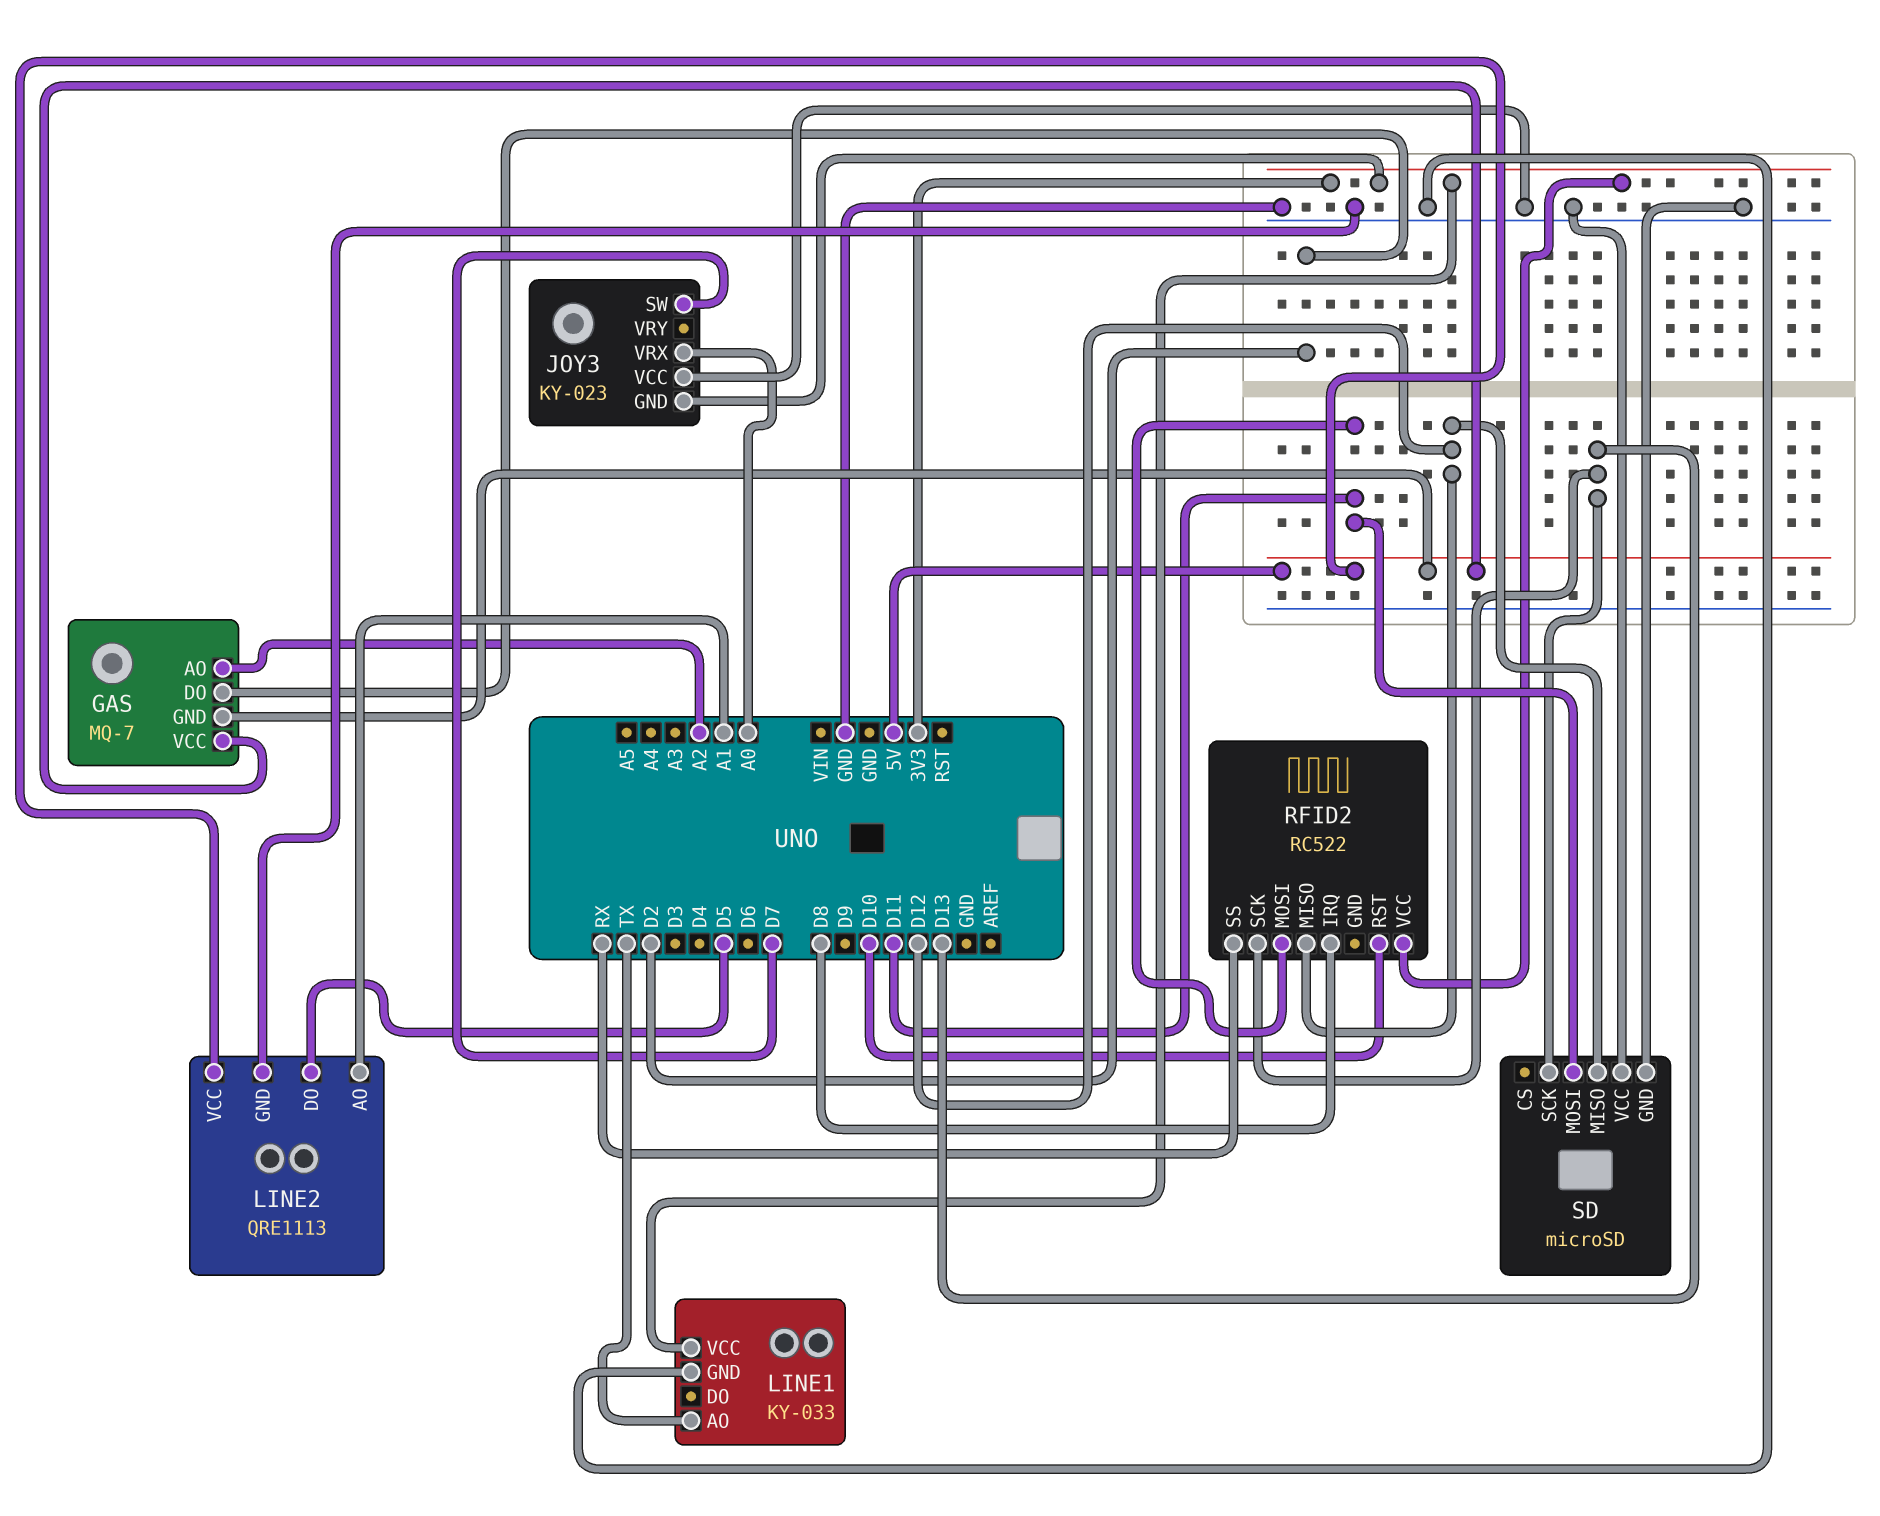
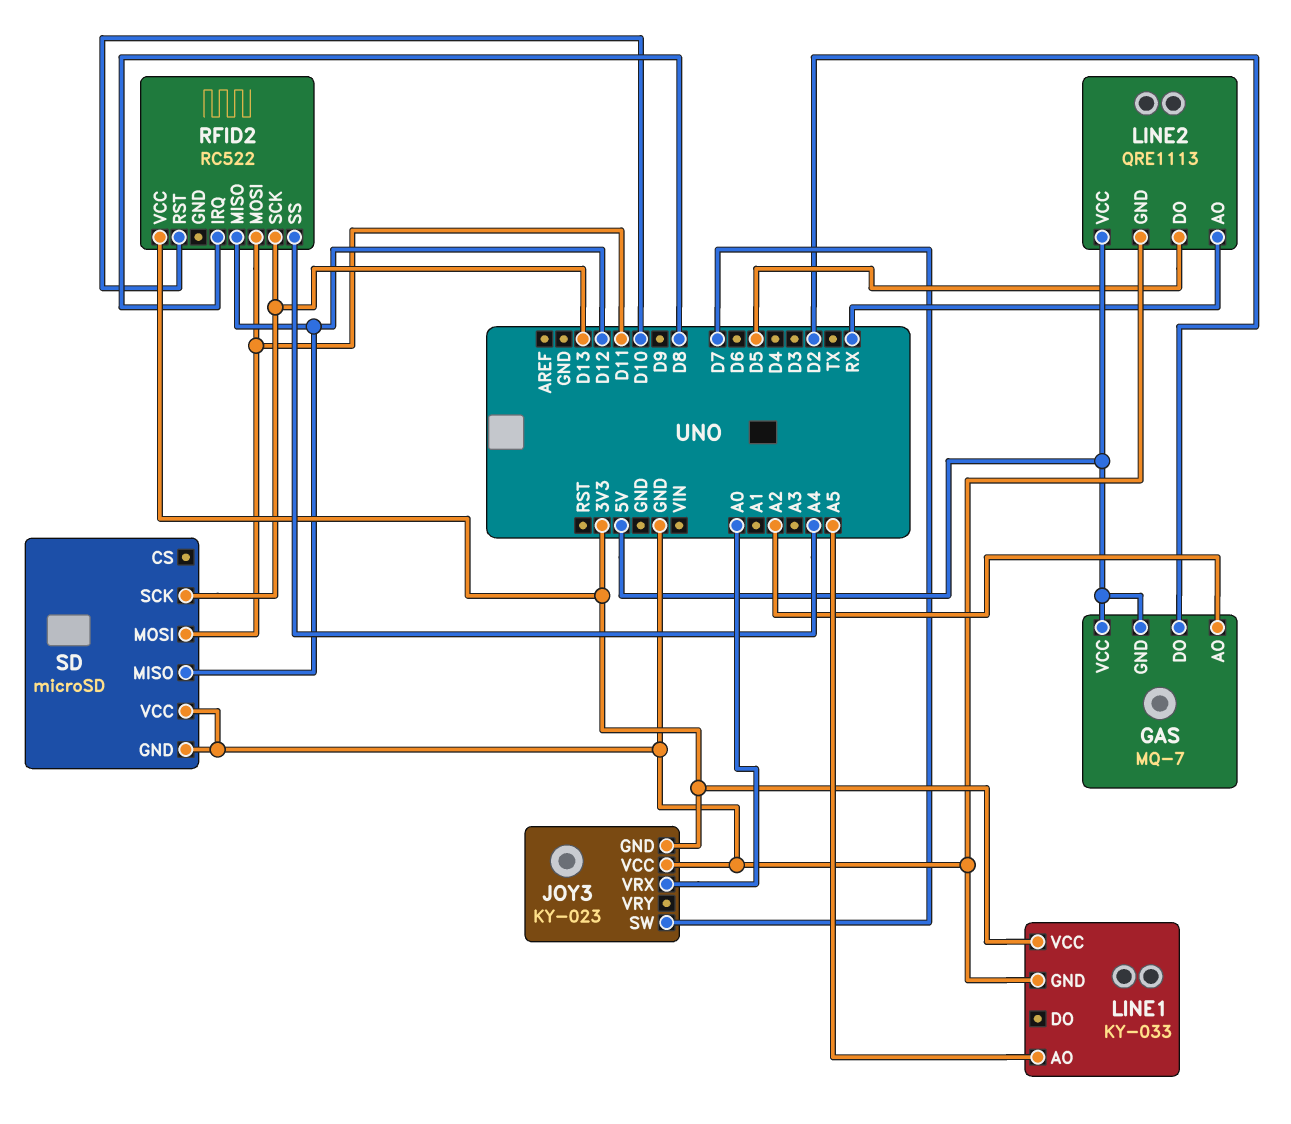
LINE1 pin AO: TX -> A5
LINE2 pin AO: A1 -> RX
RFID2 pin SS: RX -> A4

